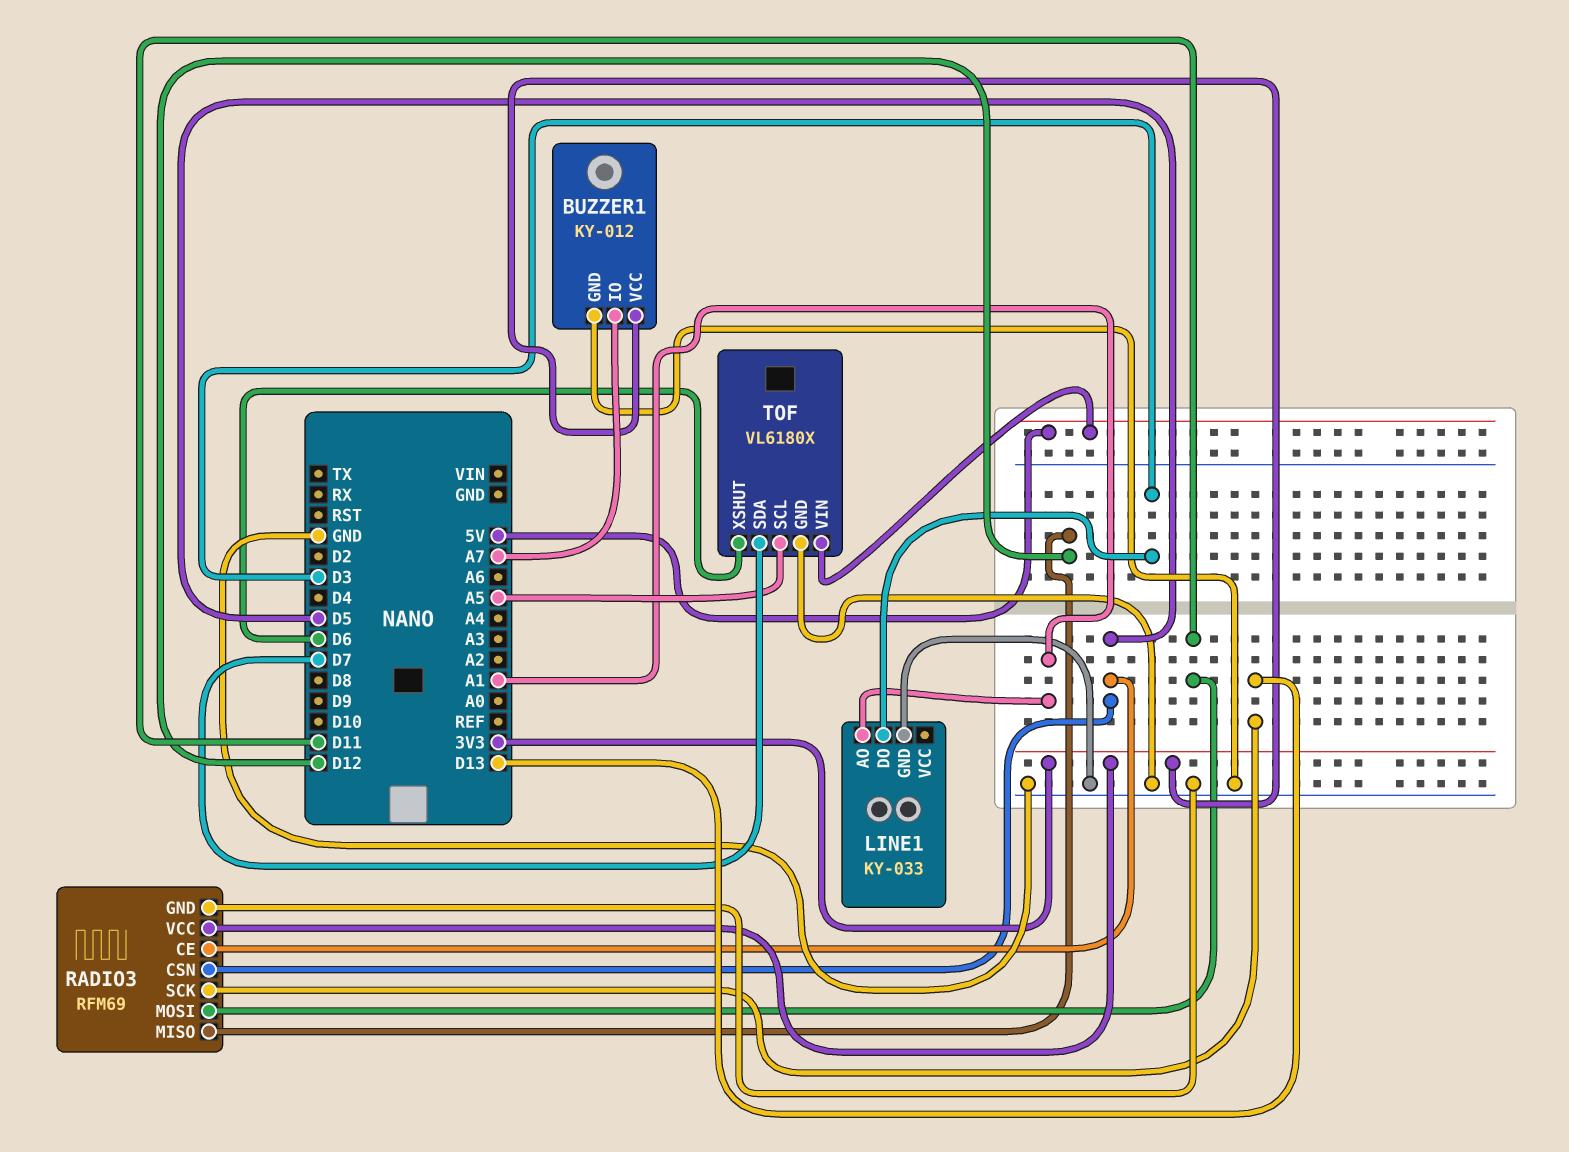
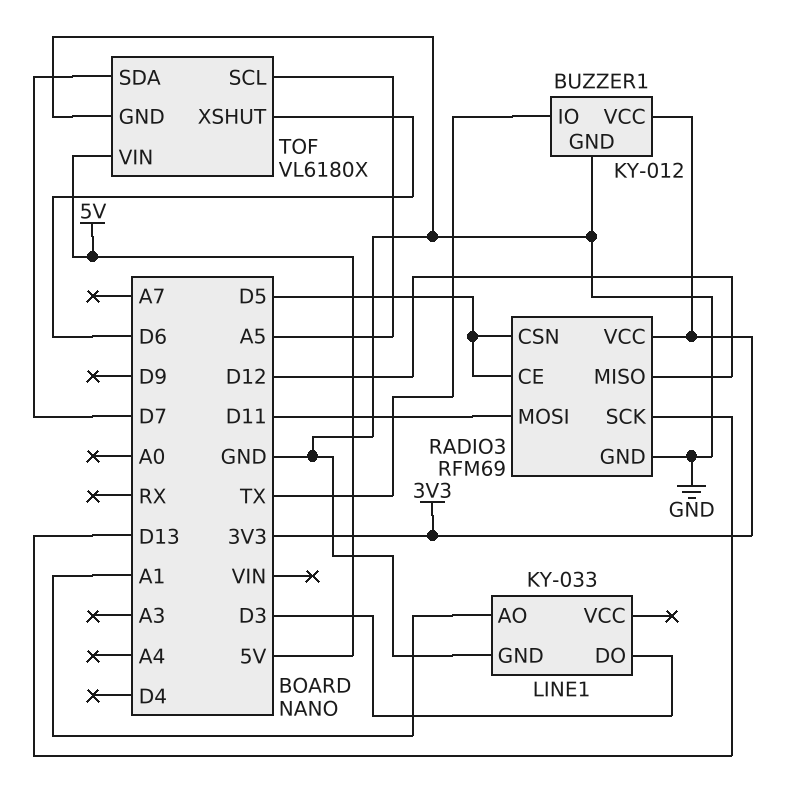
BUZZER1 pin IO: A7 -> TX

